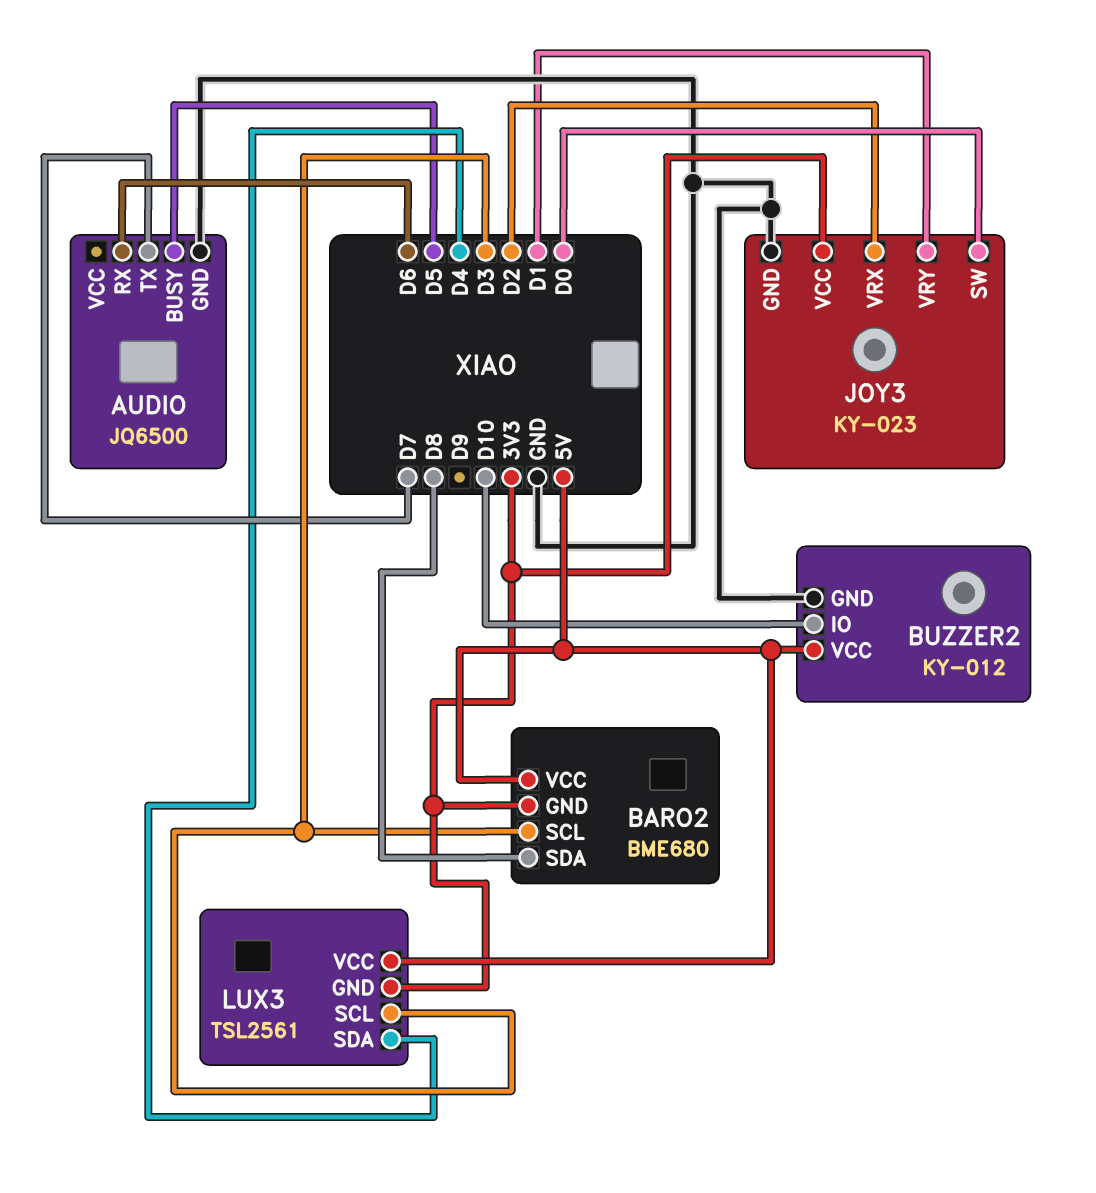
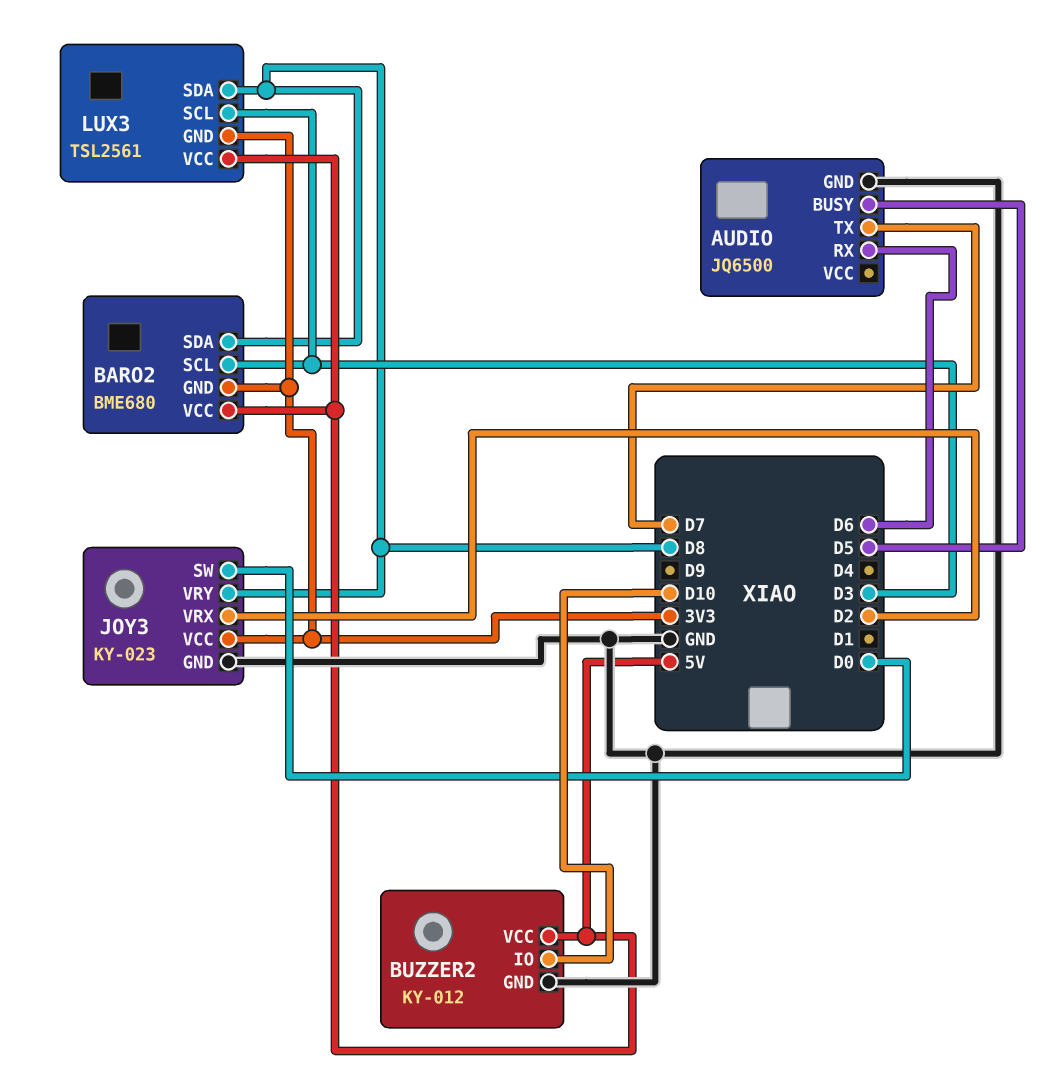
JOY3 pin VRY: D1 -> D8
LUX3 pin SDA: D4 -> D8

